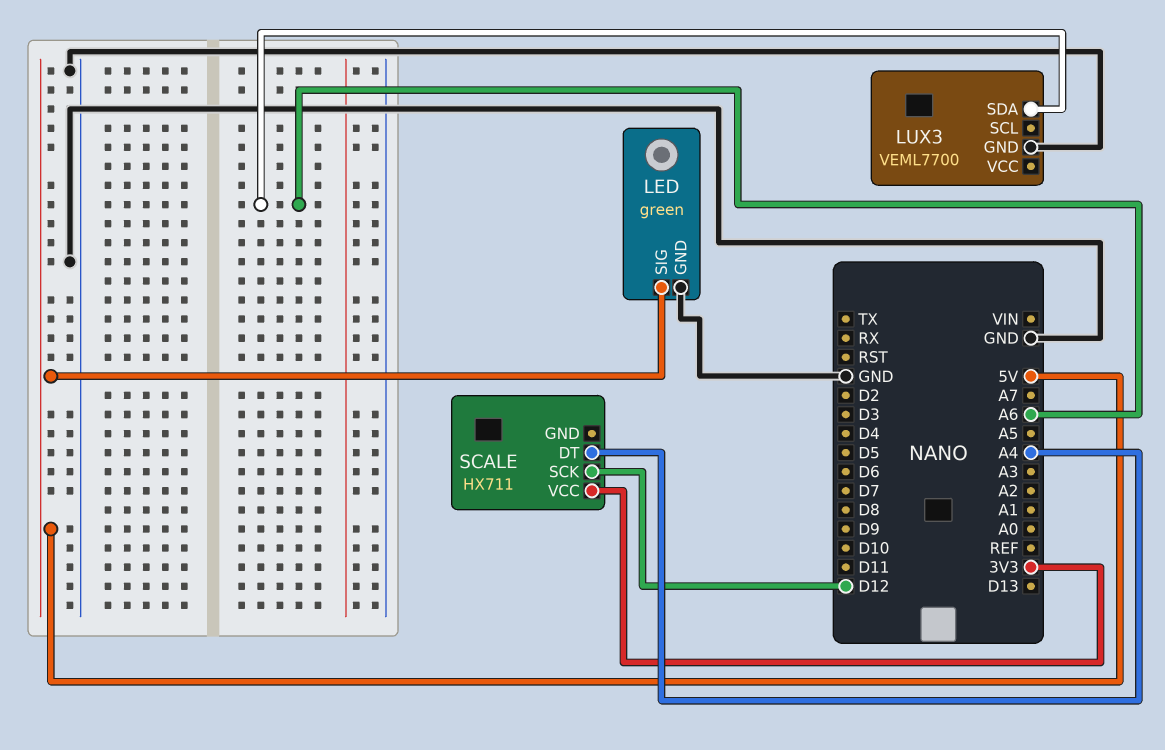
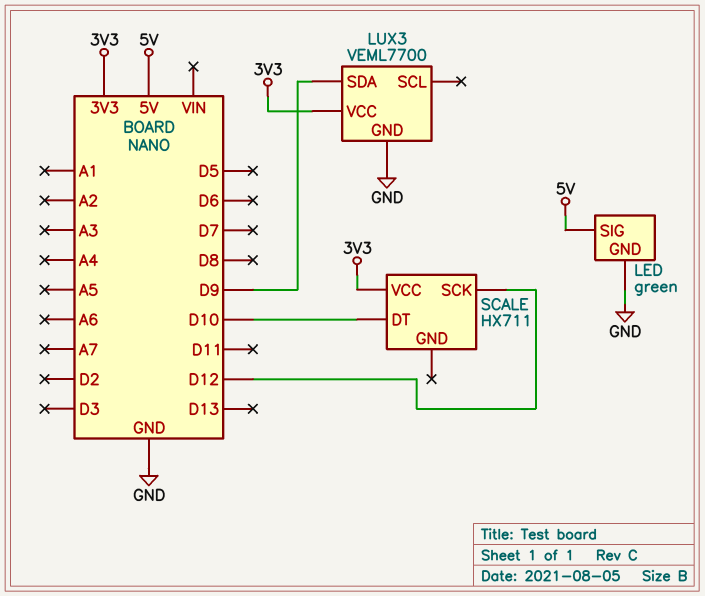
LUX3 pin SDA: A6 -> D9
LUX3 pin VCC: none -> 3V3
SCALE pin DT: A4 -> D10

